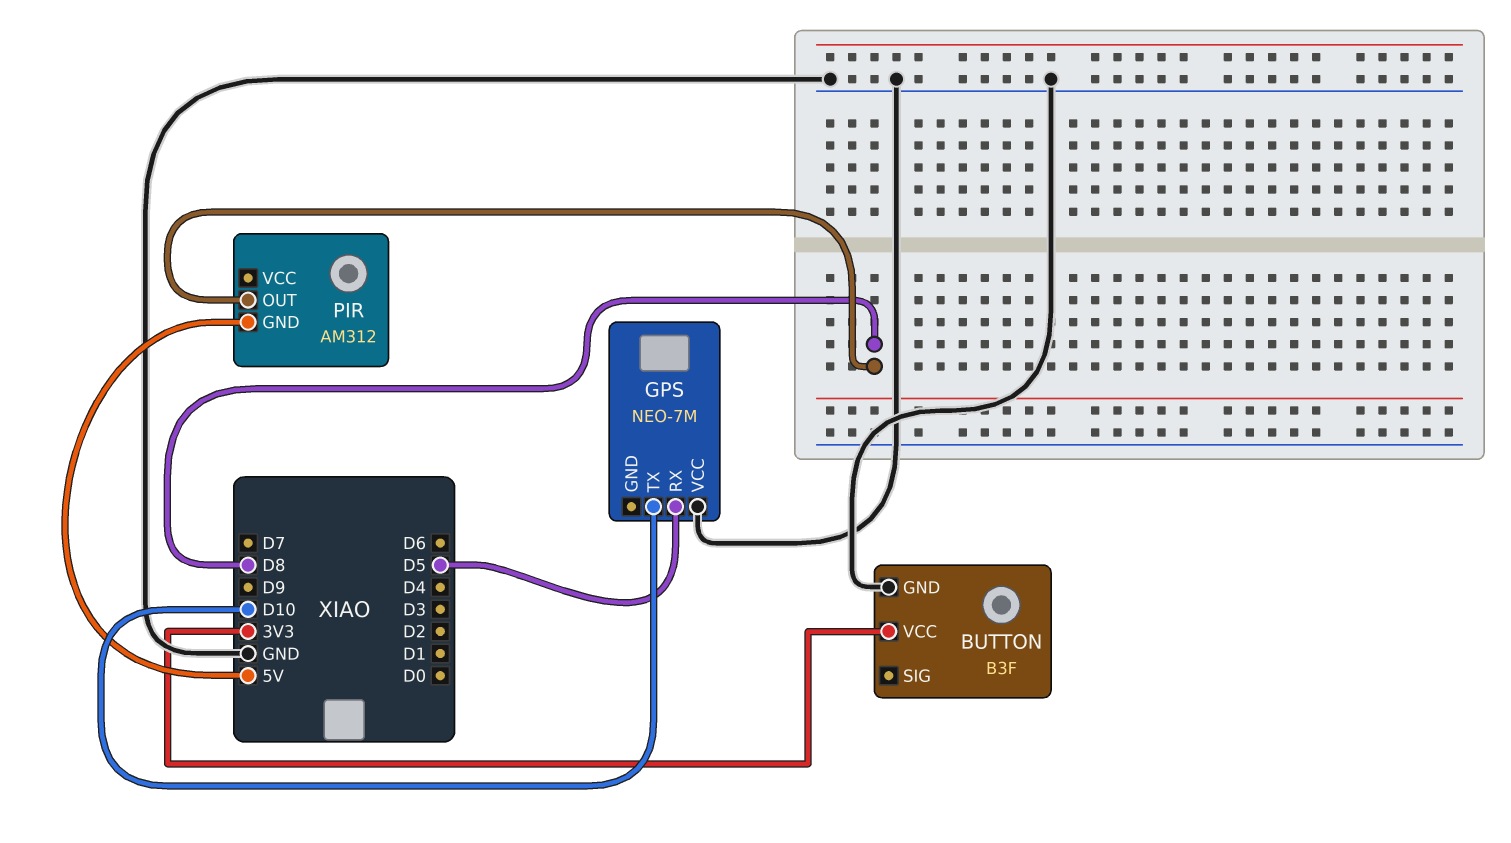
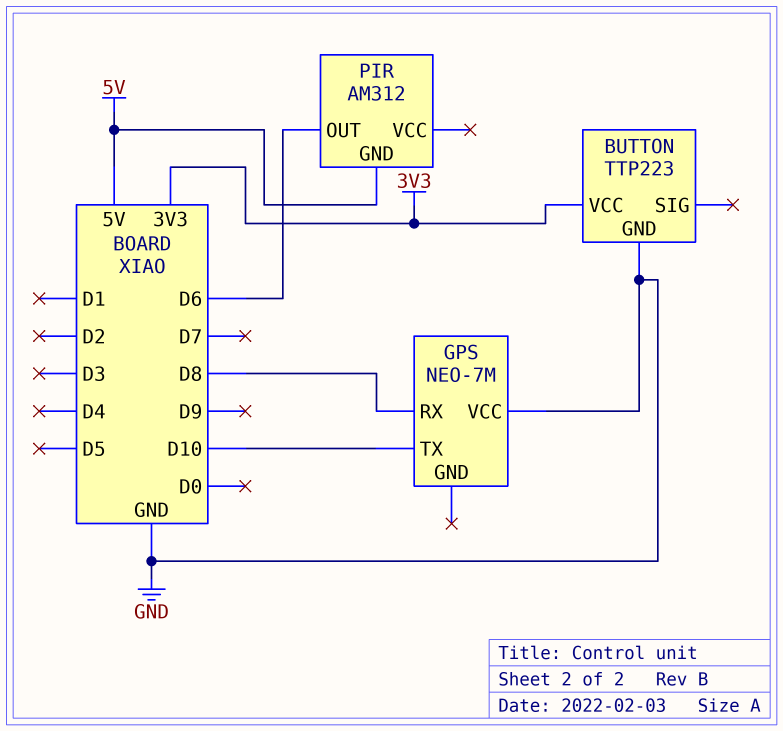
BUTTON: B3F -> TTP223
GPS pin RX: D5 -> D8
PIR pin OUT: D8 -> D6

